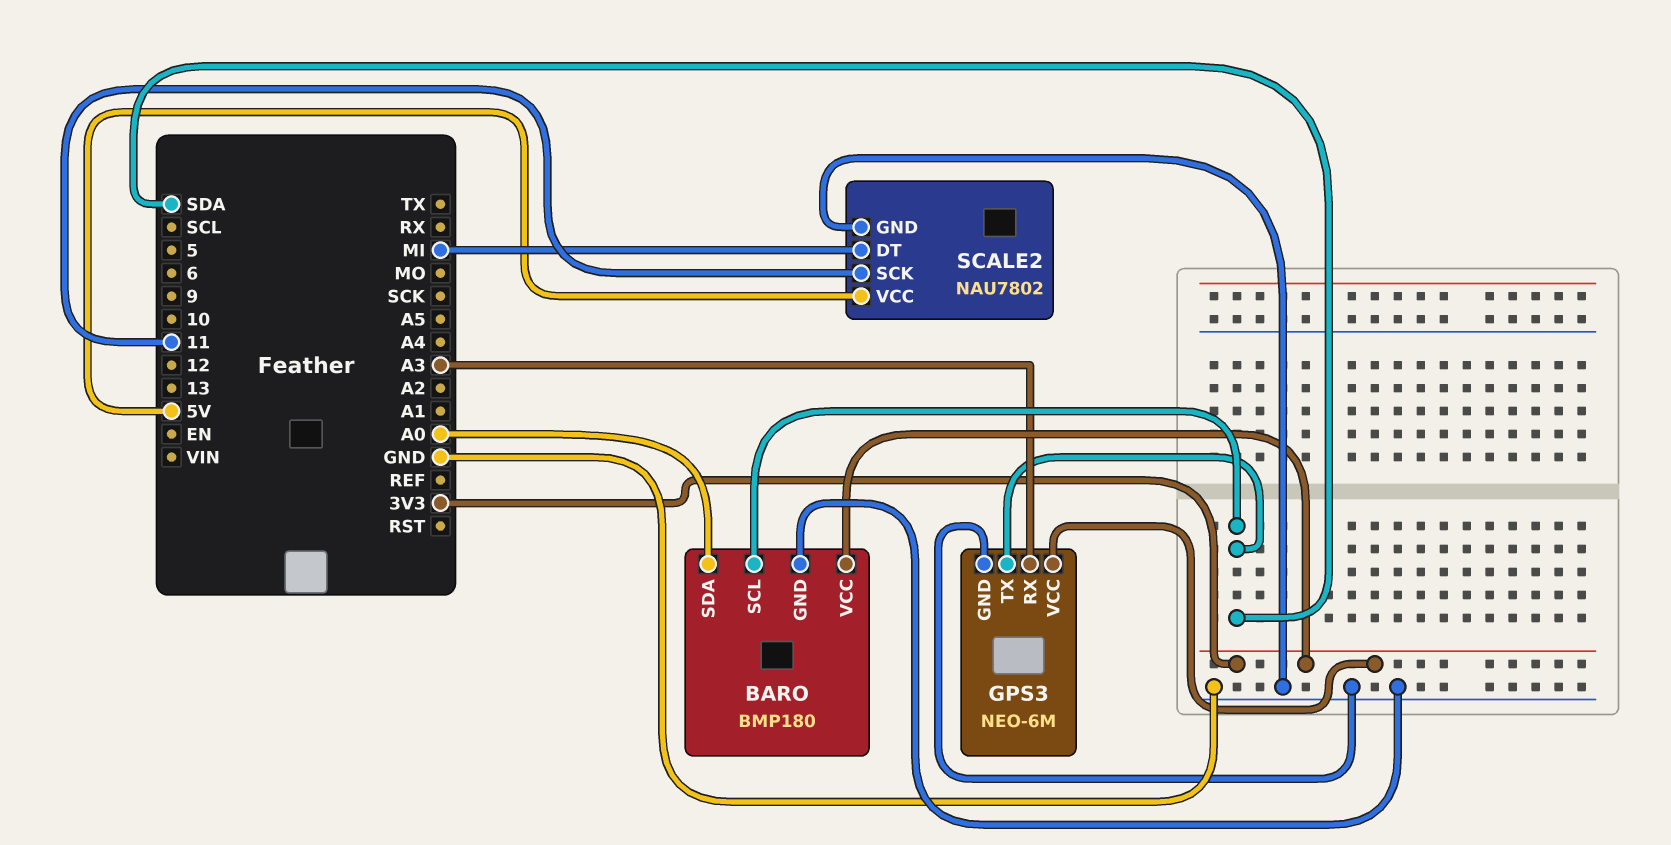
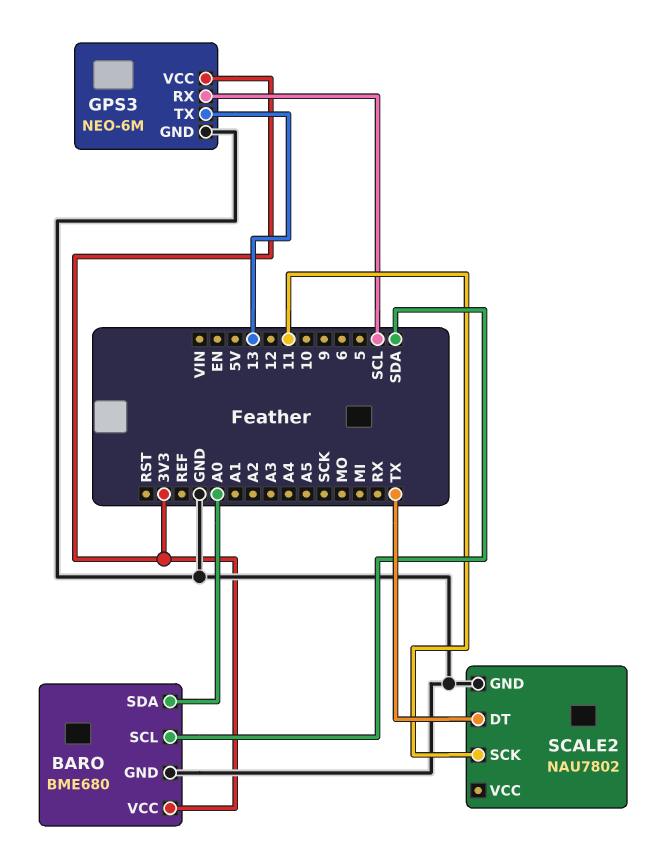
BARO: BMP180 -> BME680
GPS3 pin RX: A3 -> SCL
GPS3 pin TX: SDA -> 13
SCALE2 pin DT: MI -> TX
SCALE2 pin VCC: 5V -> none

